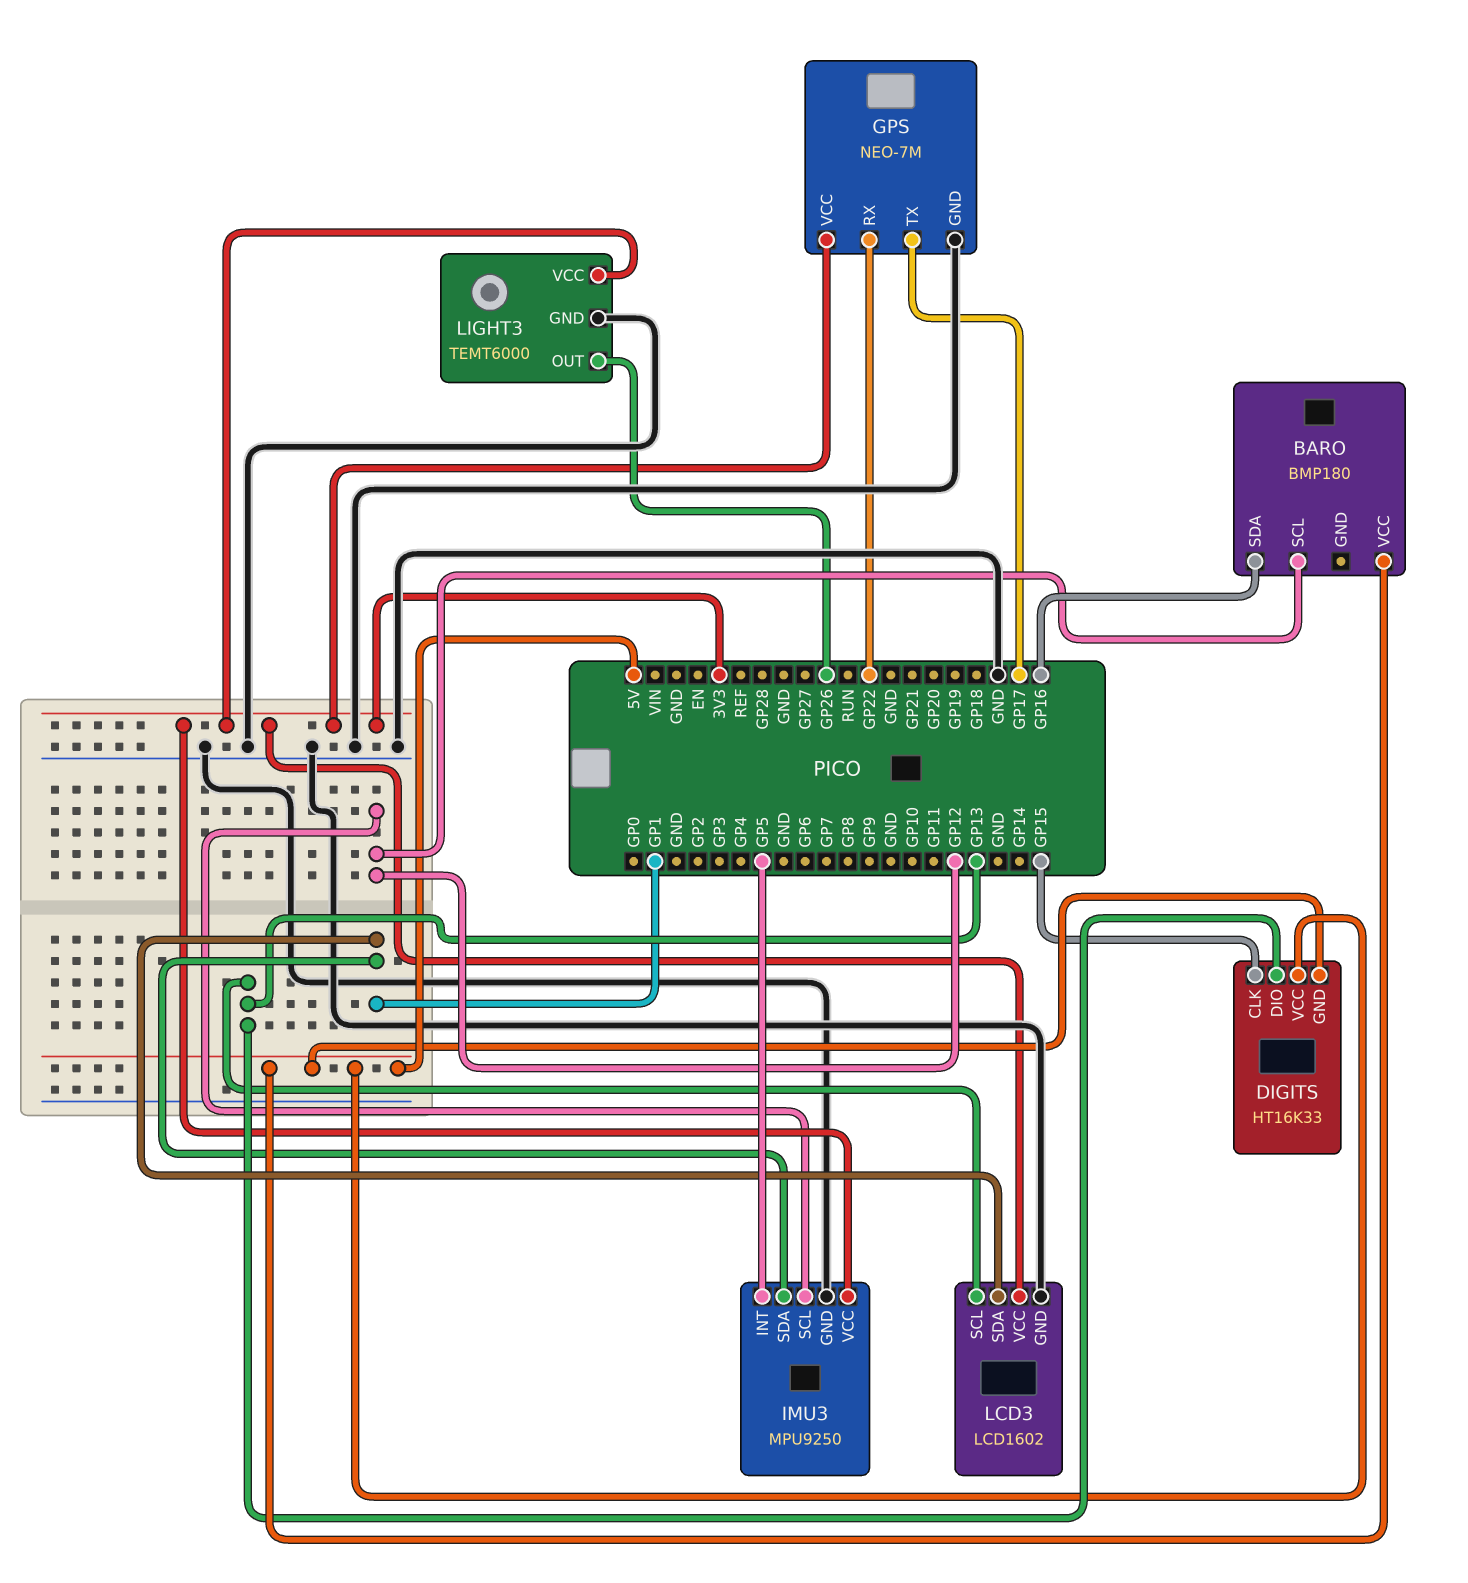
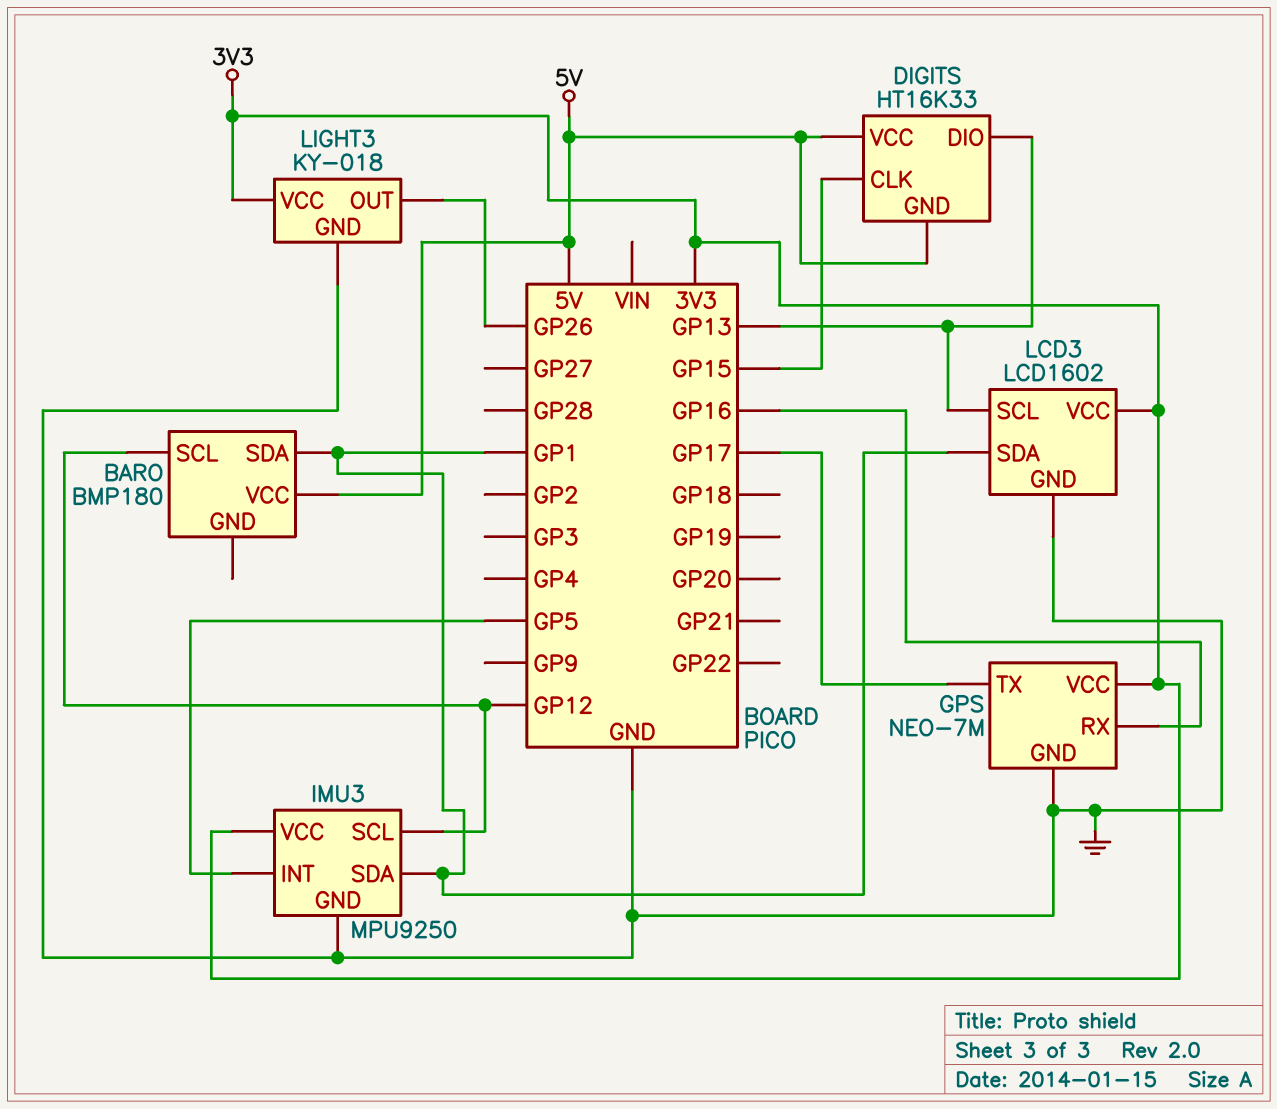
BARO pin SDA: GP16 -> GP1
GPS pin RX: GP22 -> GP16
LIGHT3: TEMT6000 -> KY-018

